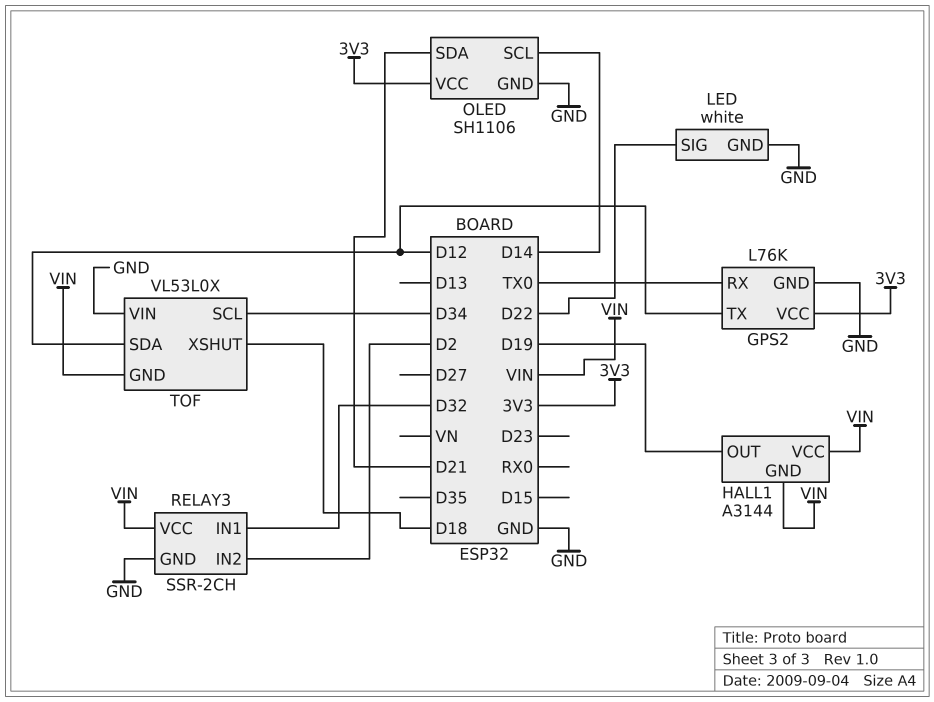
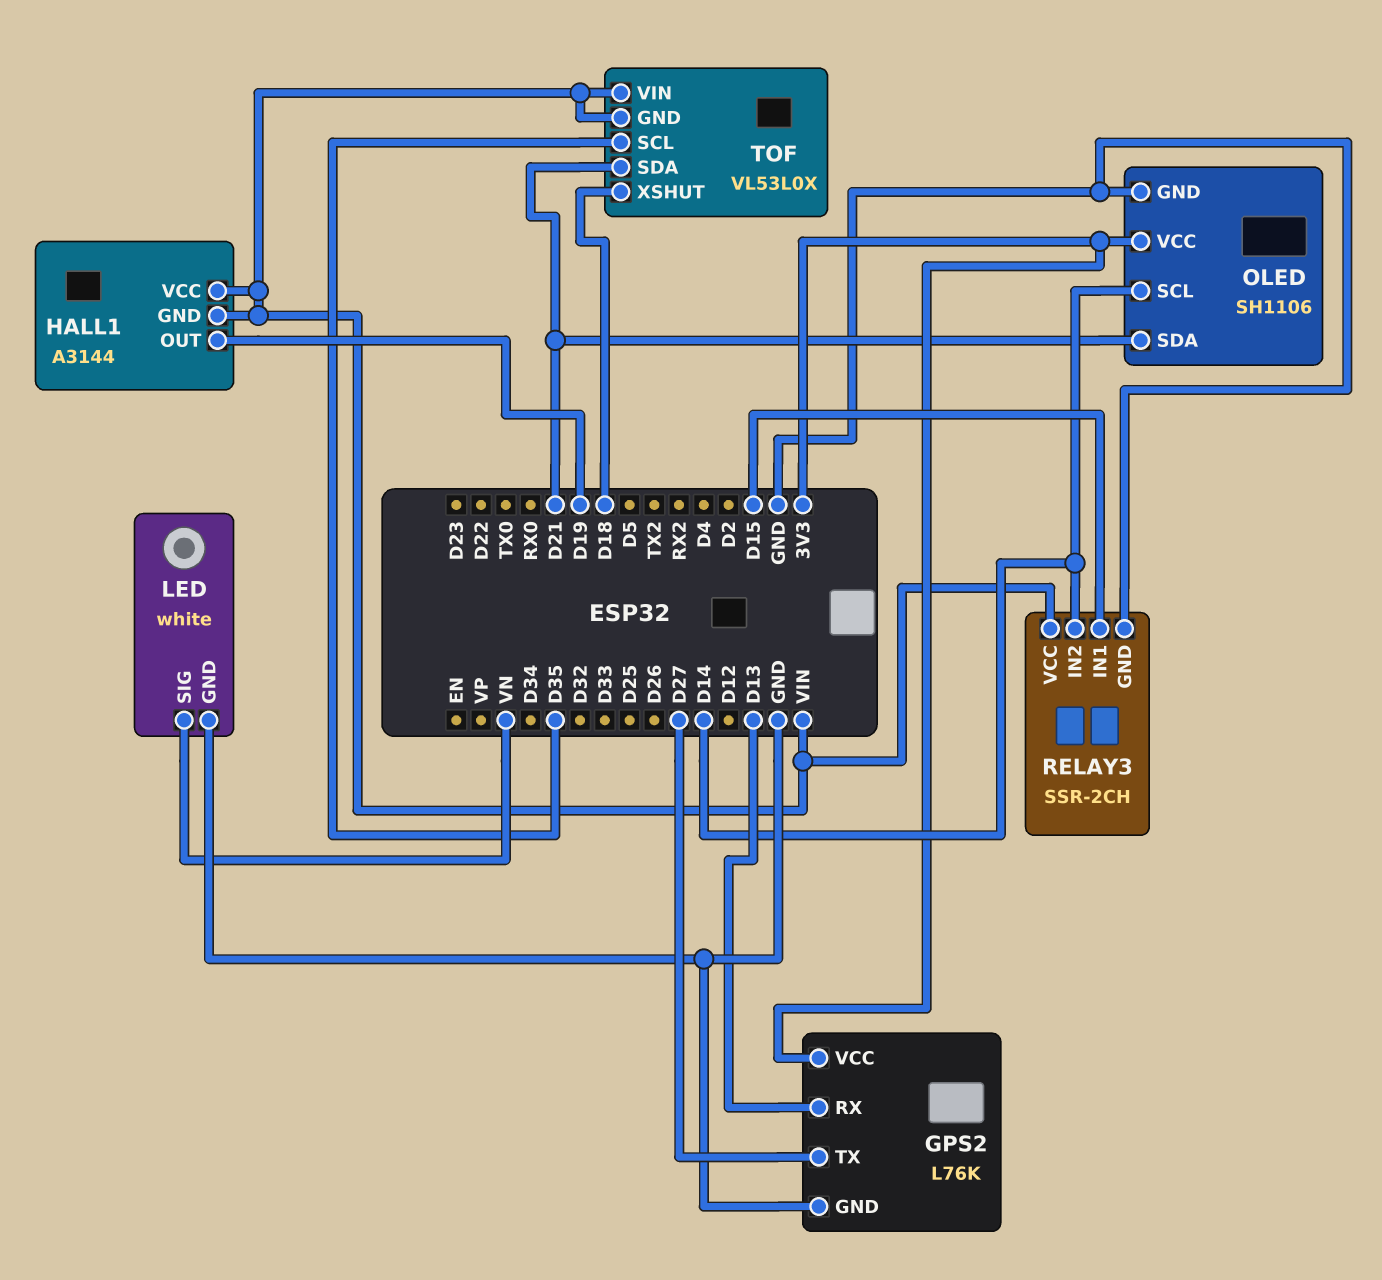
GPS2 pin RX: TX0 -> D13
GPS2 pin TX: D12 -> D27
LED pin SIG: D22 -> VN
RELAY3 pin IN1: D32 -> D15
RELAY3 pin IN2: D2 -> D14
TOF pin SCL: D34 -> D35
TOF pin SDA: D12 -> D21
TOF pin VIN: GND -> VIN

